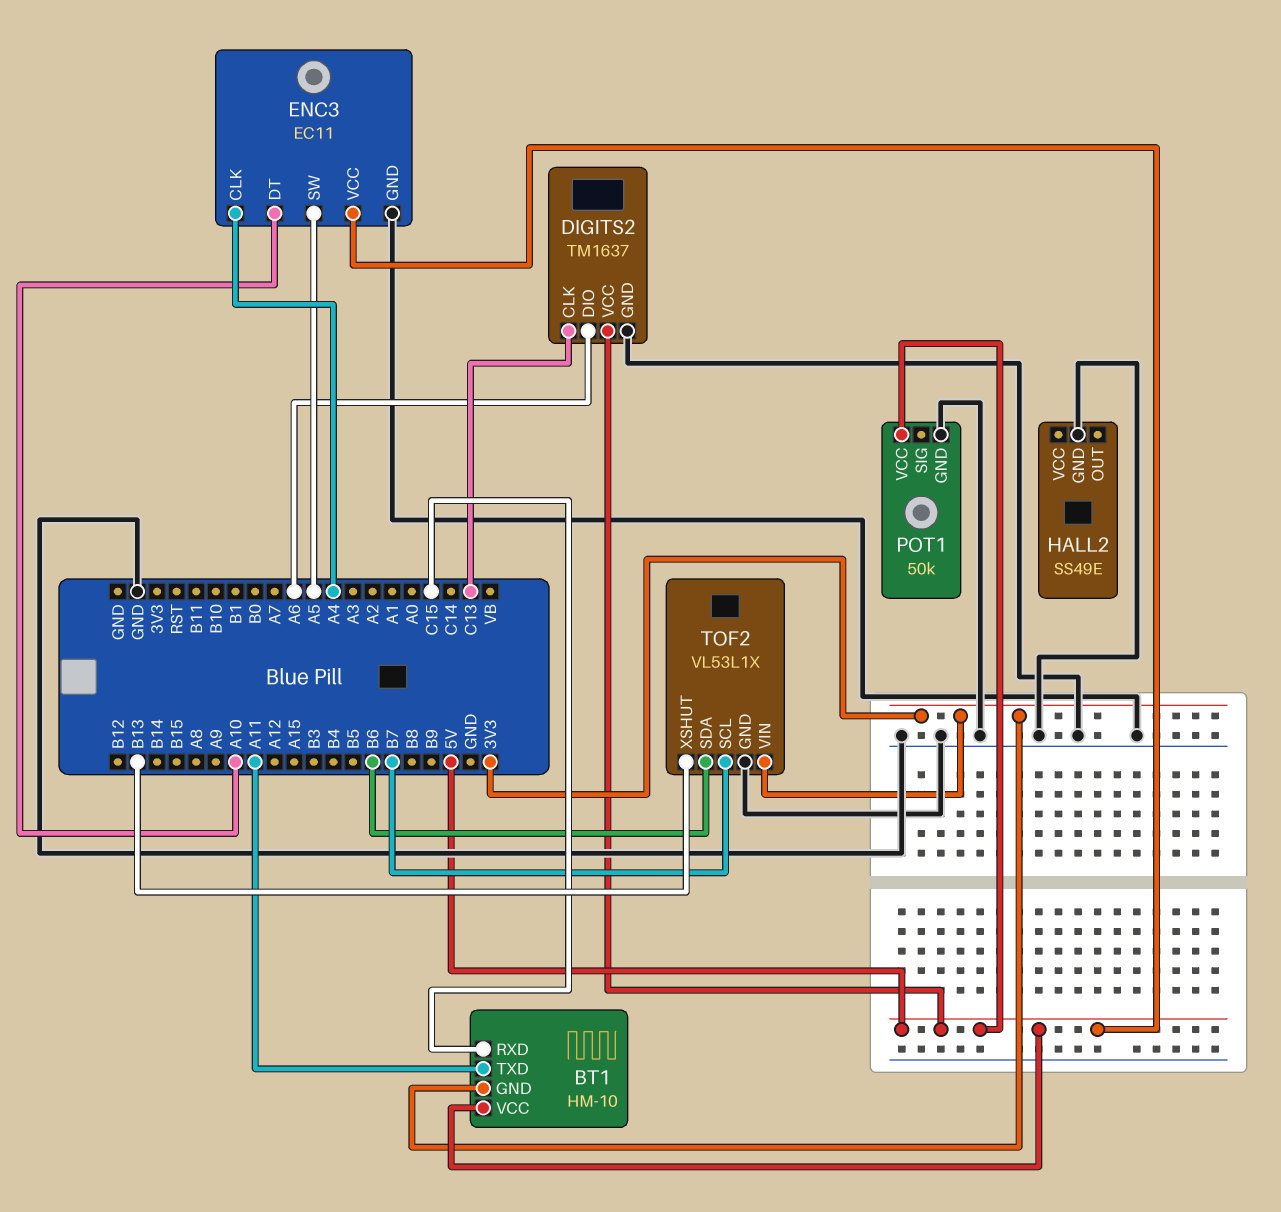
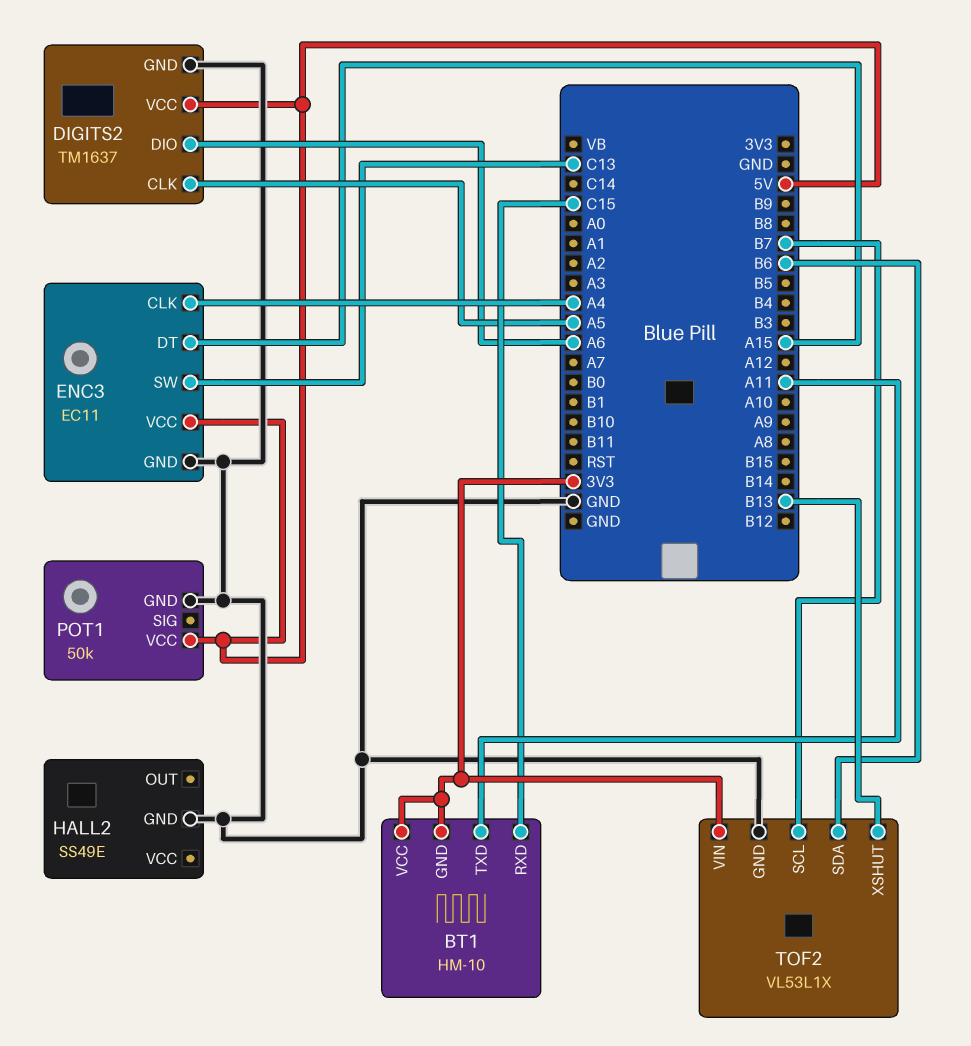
BT1 pin VCC: 5V -> 3V3
DIGITS2 pin CLK: C13 -> A5
ENC3 pin DT: A10 -> A15
ENC3 pin SW: A5 -> C13

